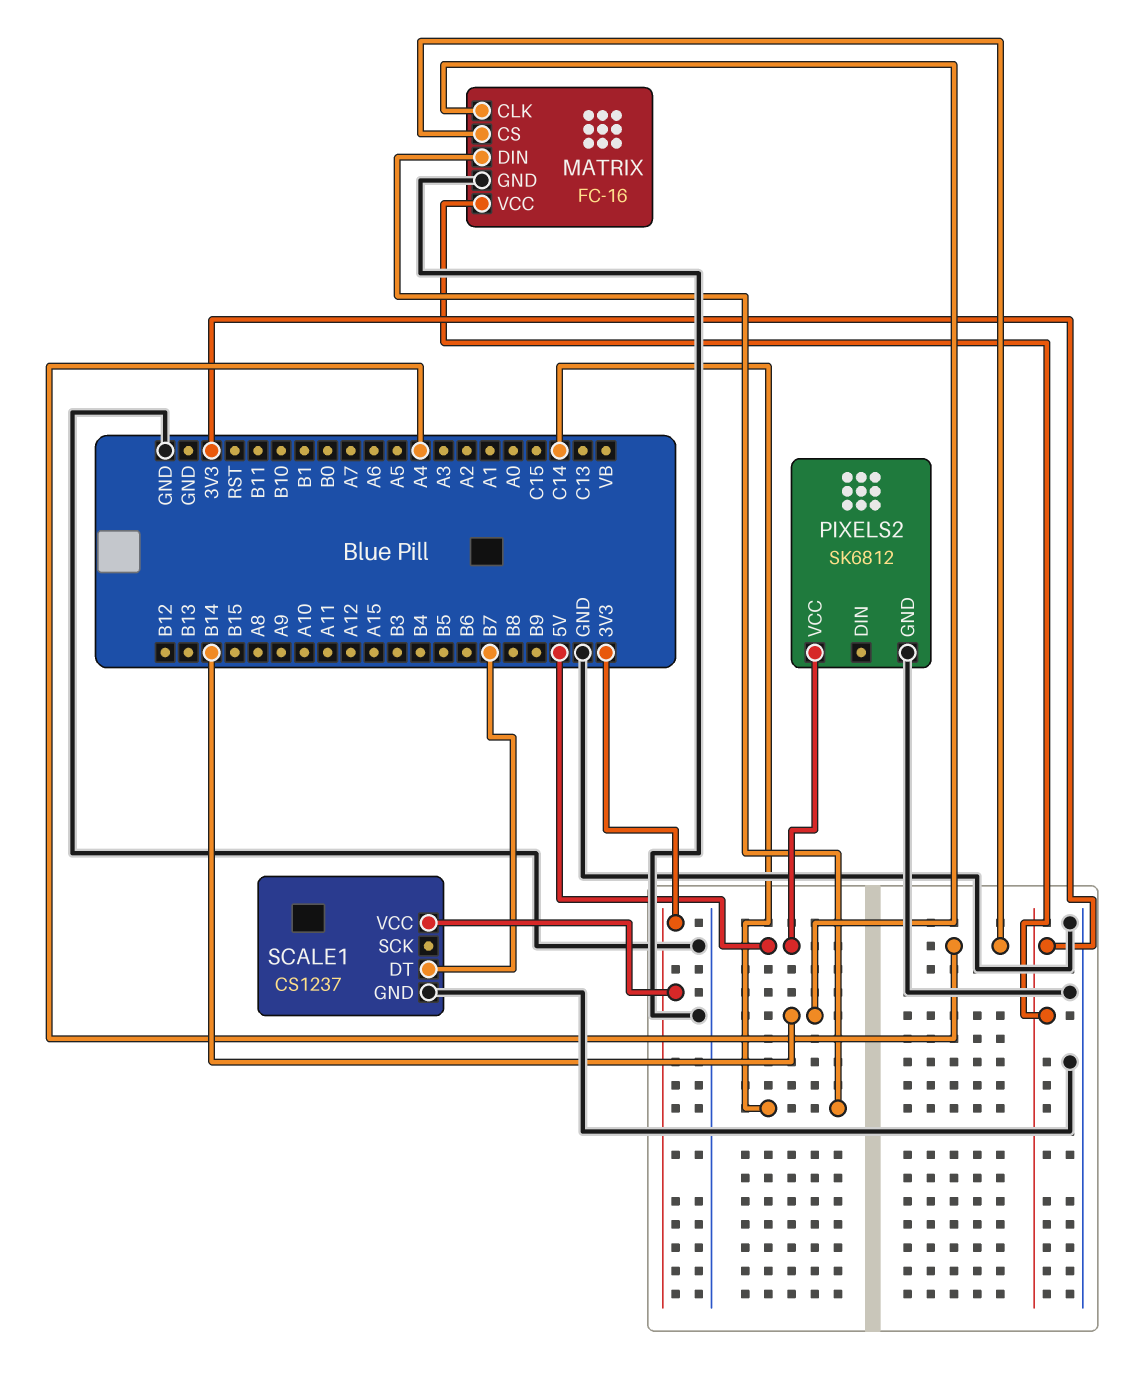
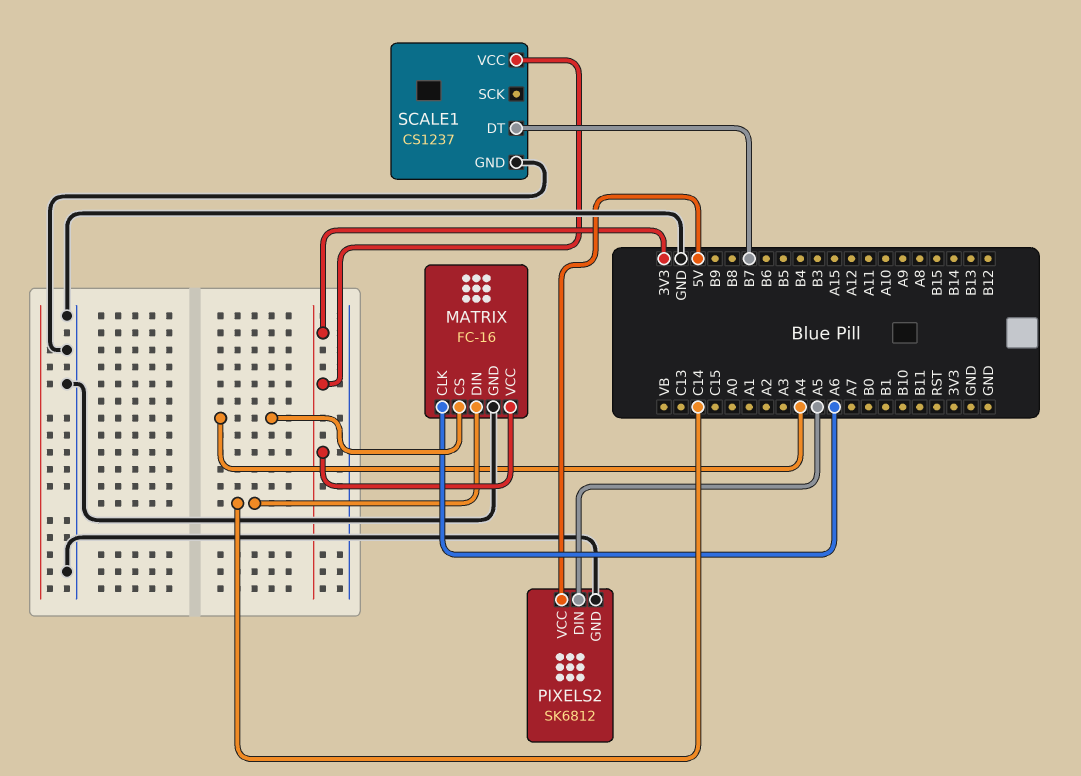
MATRIX pin CLK: B14 -> A6
PIXELS2 pin DIN: none -> A5

